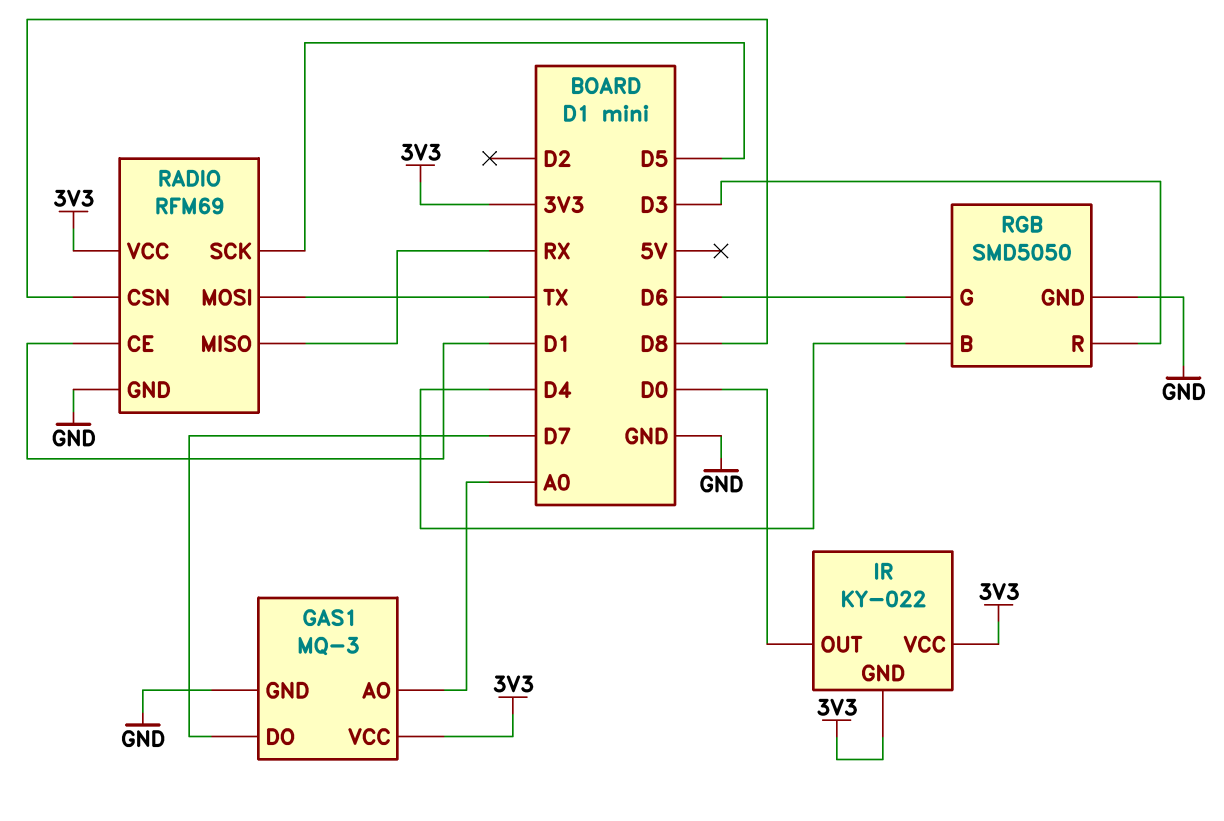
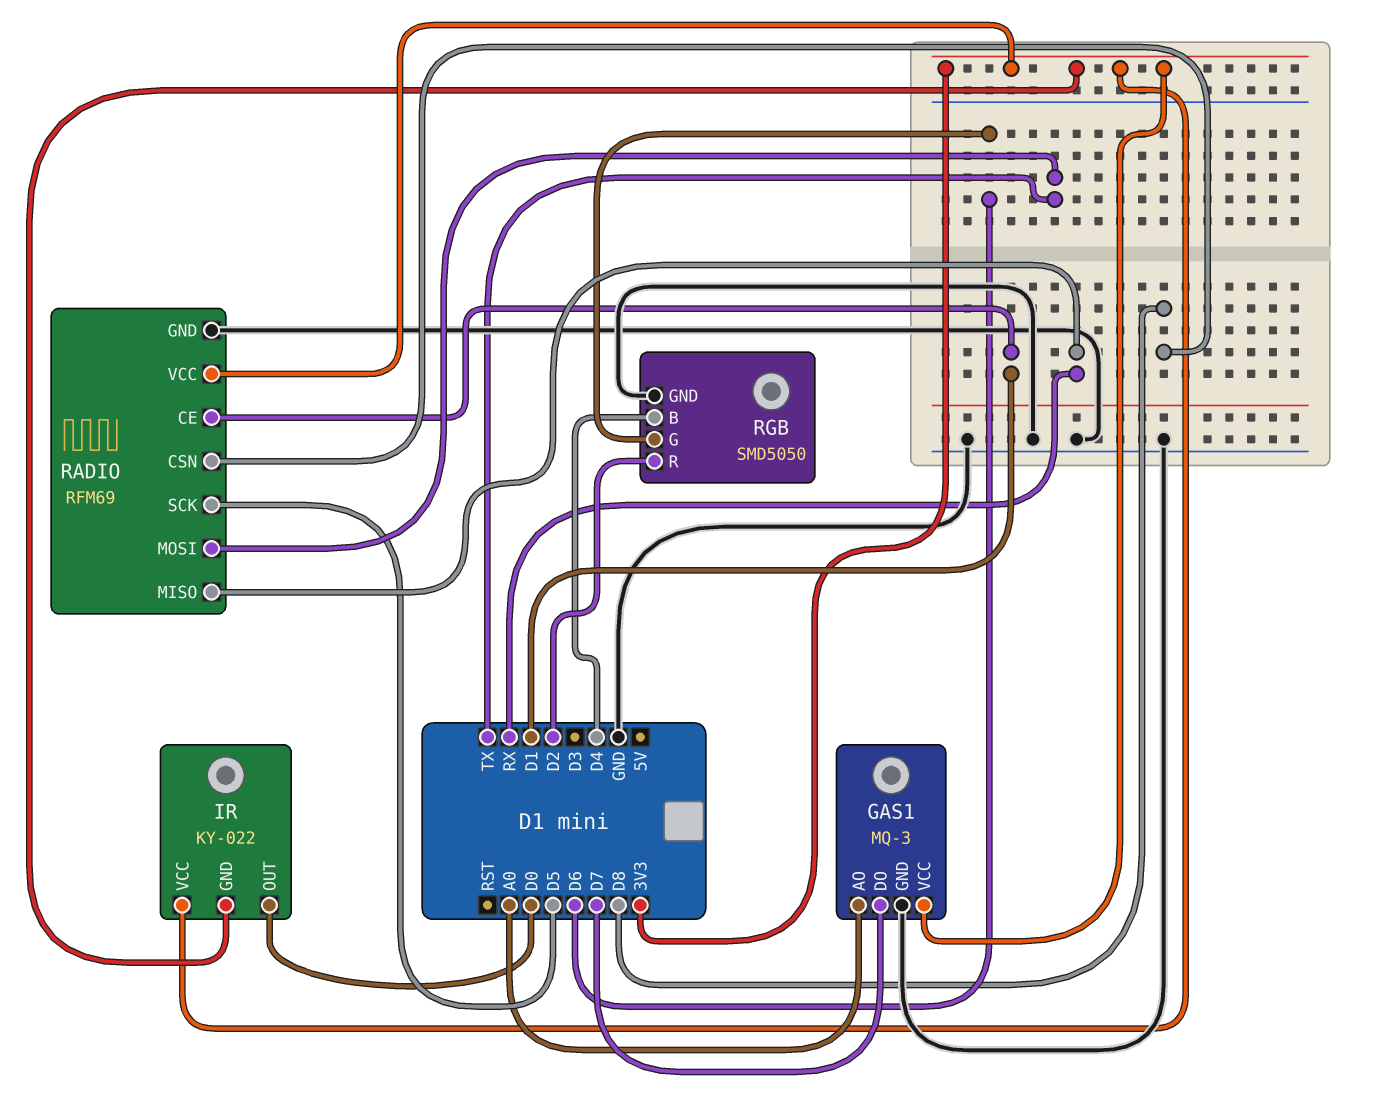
RGB pin R: D3 -> D2

